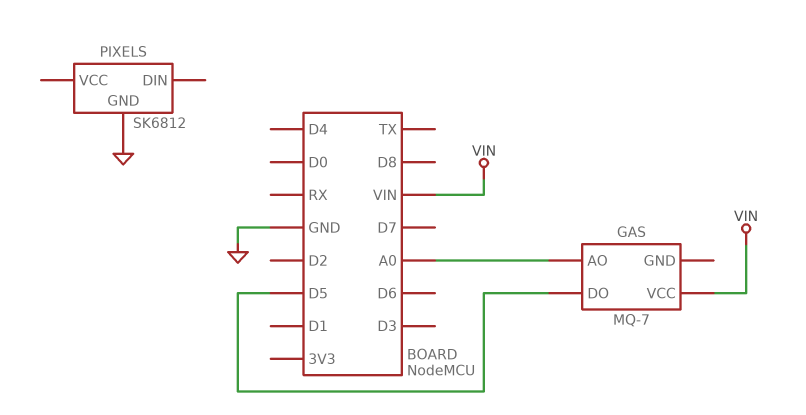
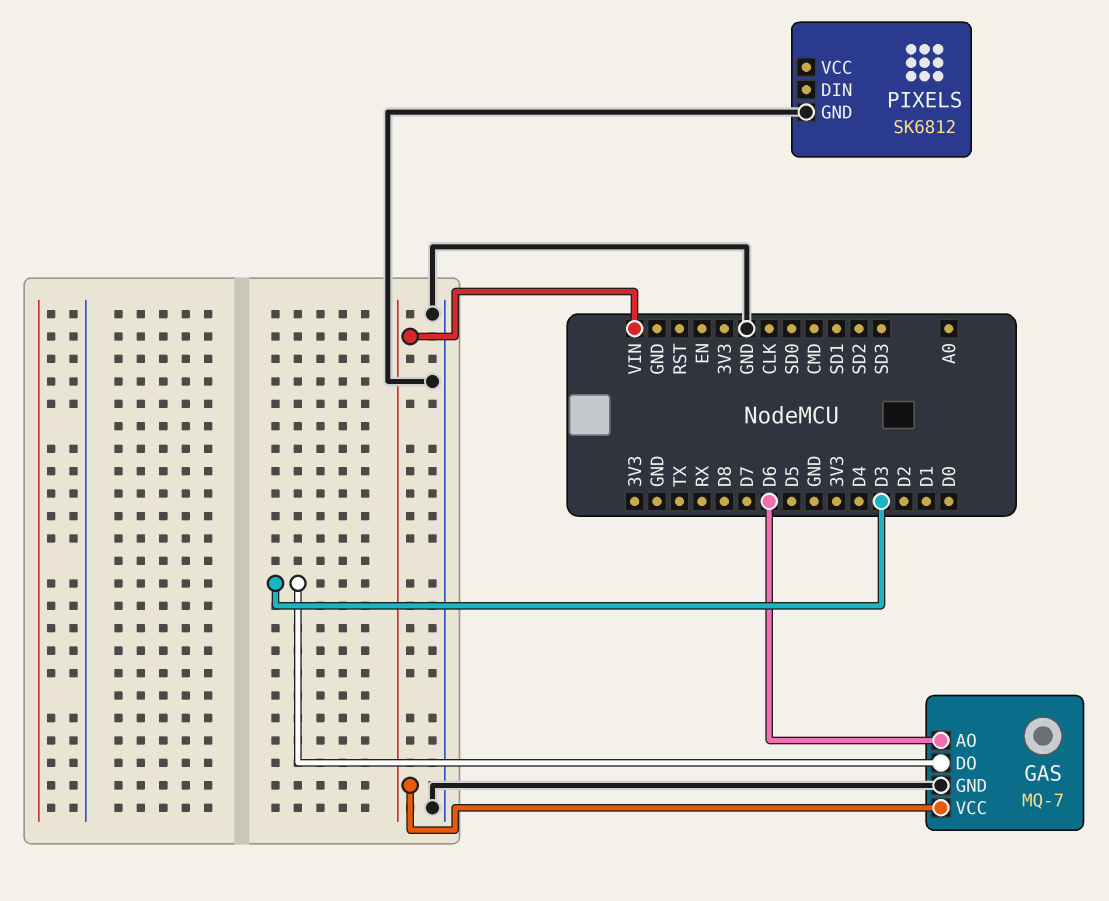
GAS pin AO: A0 -> D6
GAS pin DO: D5 -> D3
GAS pin GND: none -> GND

